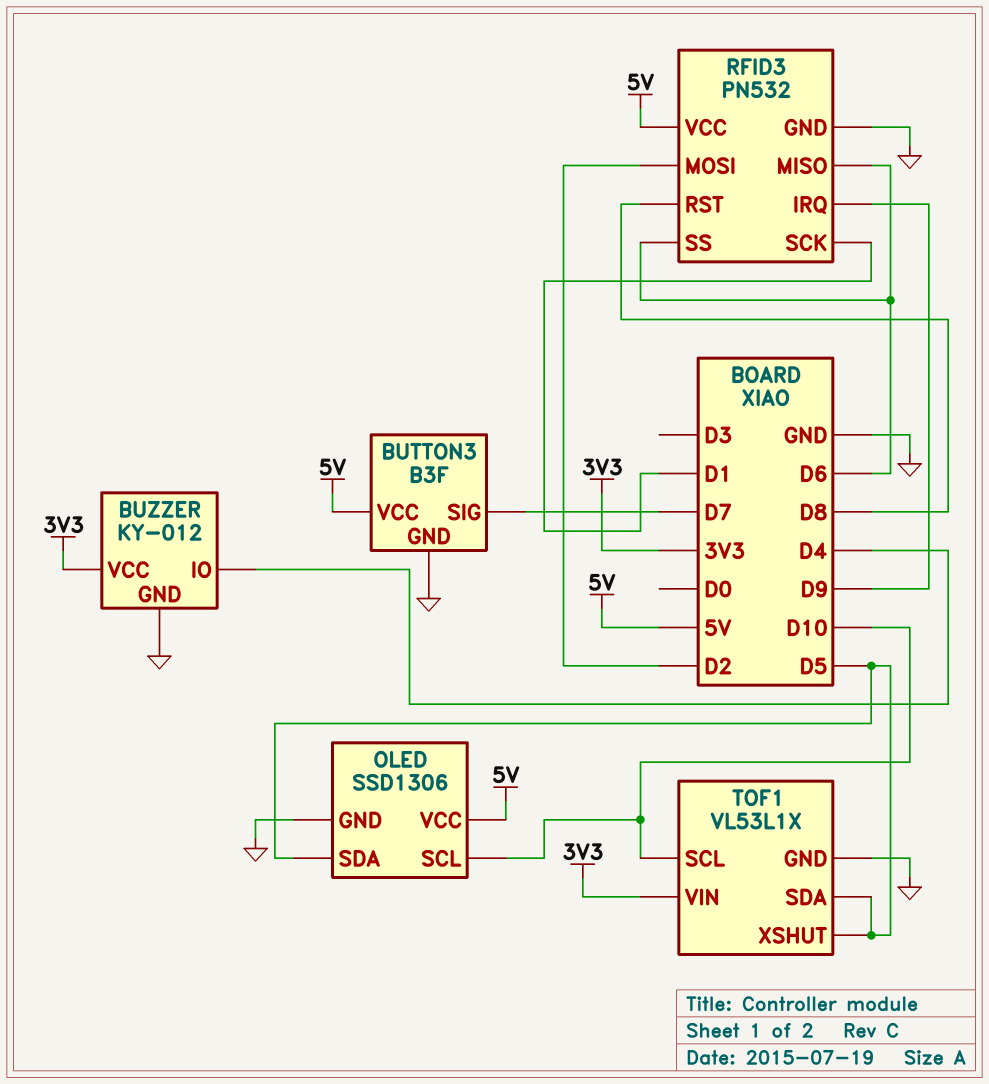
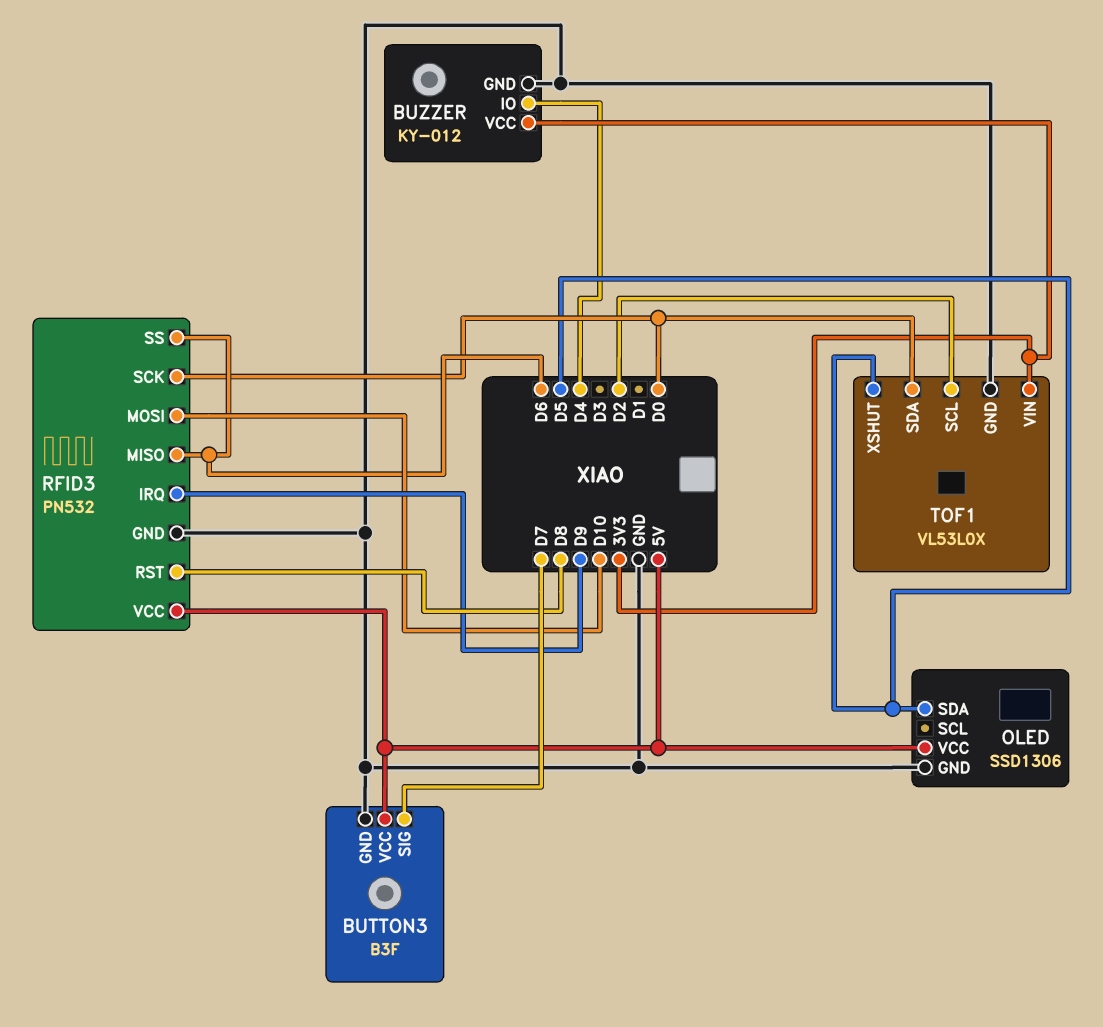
OLED pin SCL: D10 -> none
RFID3 pin MOSI: D2 -> D10
RFID3 pin SCK: D1 -> D0
TOF1: VL53L1X -> VL53L0X
TOF1 pin SCL: D10 -> D2
TOF1 pin SDA: D5 -> D0

